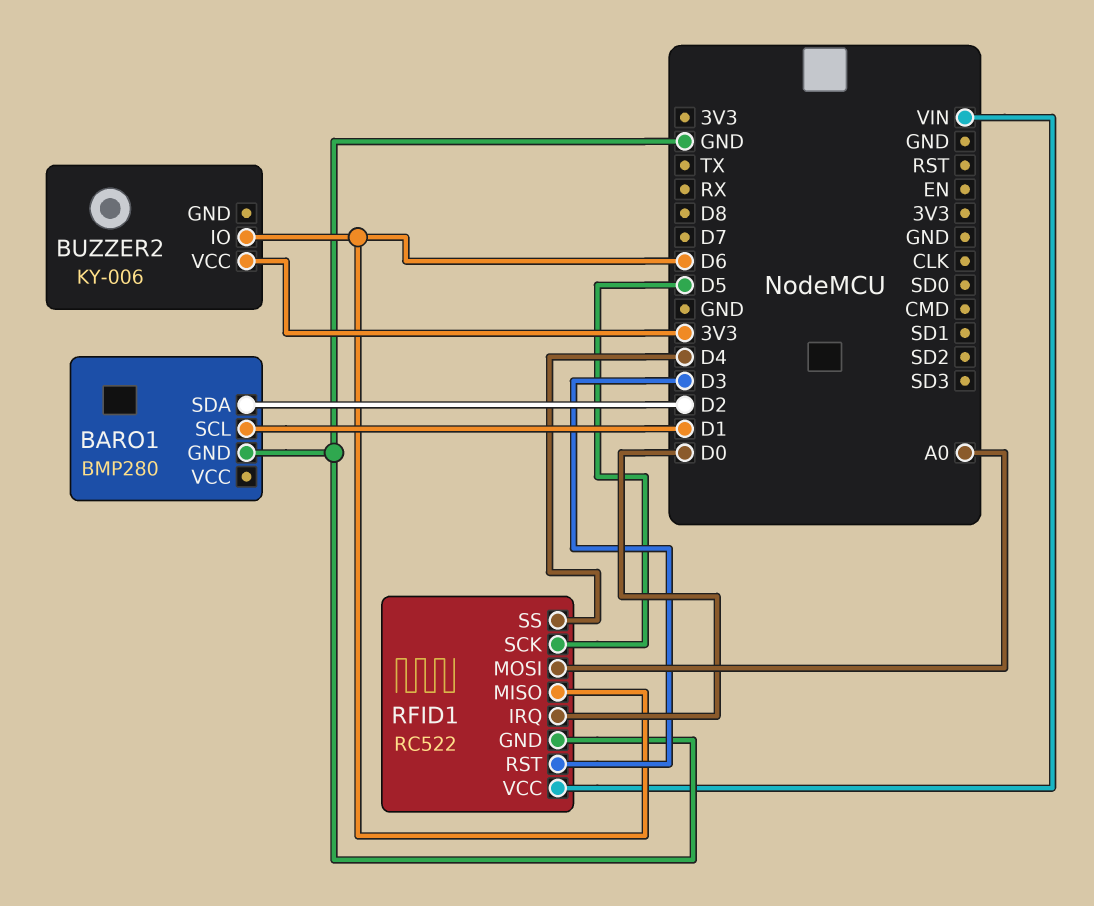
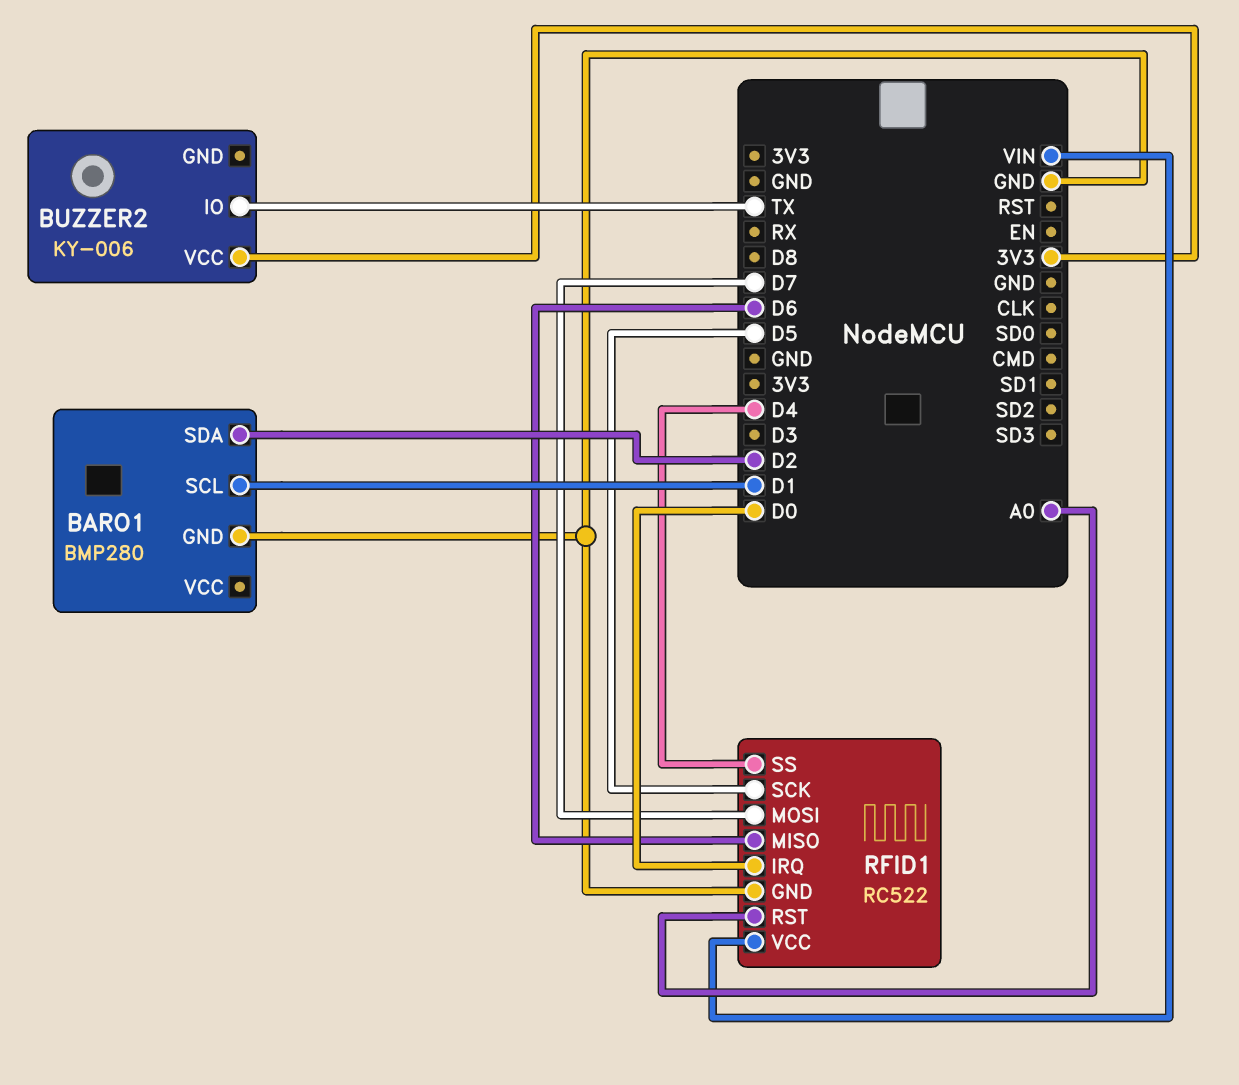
BUZZER2 pin IO: D6 -> TX
RFID1 pin MOSI: A0 -> D7
RFID1 pin RST: D3 -> A0

